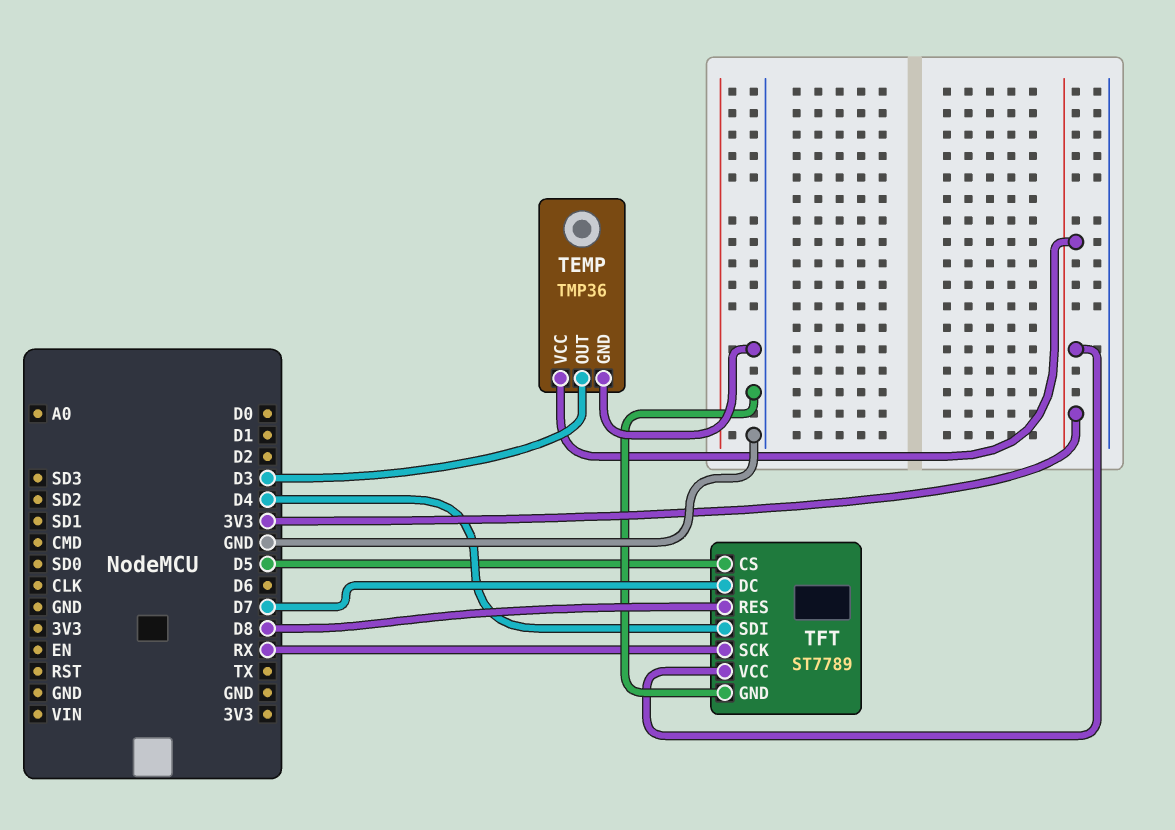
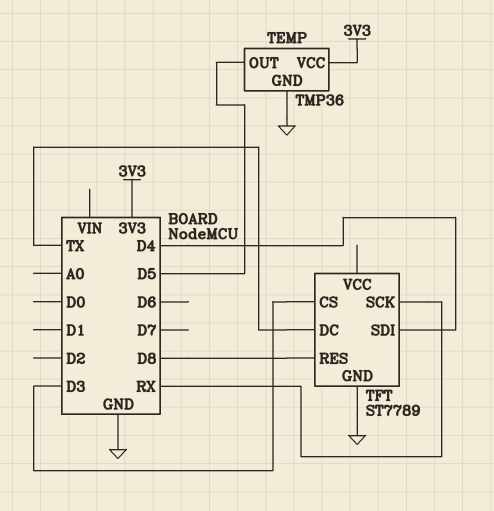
TEMP pin OUT: D3 -> D5
TFT pin CS: D5 -> D3
TFT pin DC: D7 -> TX
TFT pin VCC: 3V3 -> none

